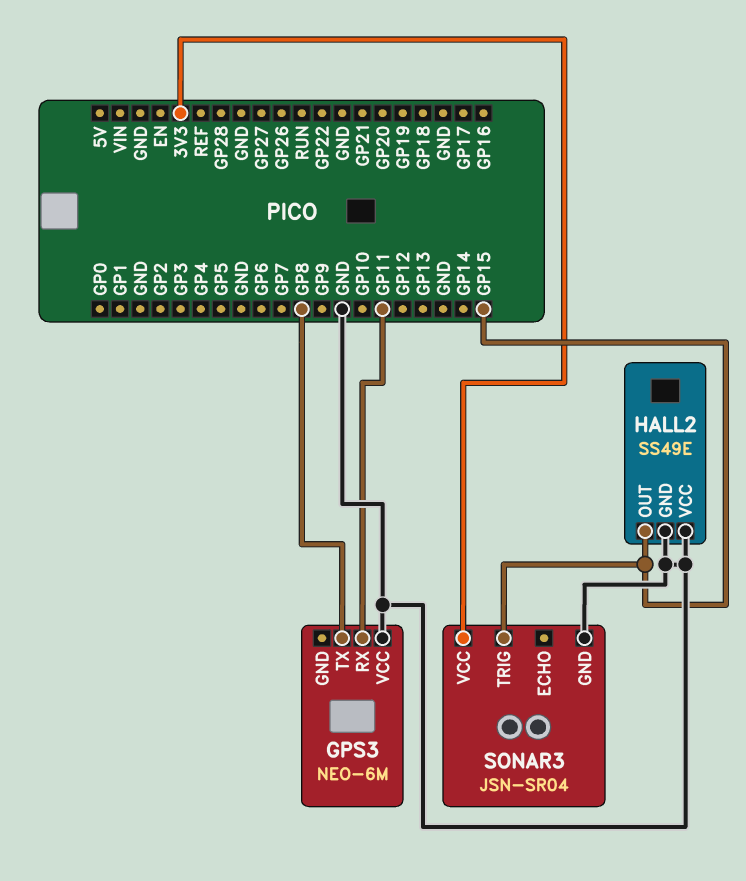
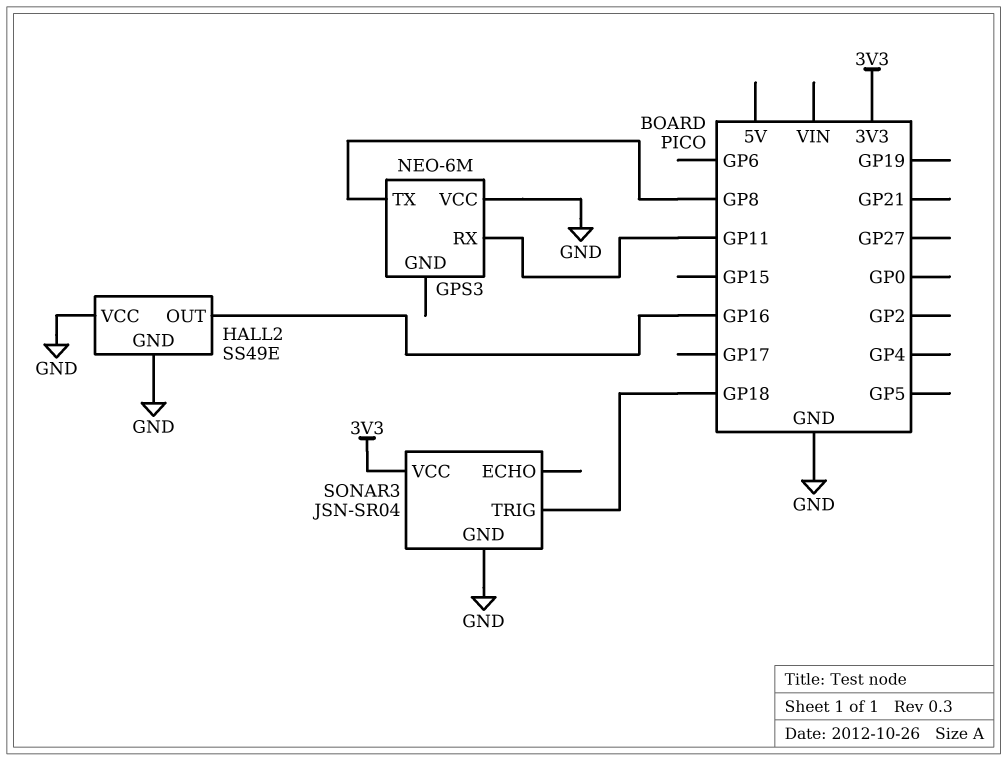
HALL2 pin OUT: GP15 -> GP16
SONAR3 pin TRIG: GP15 -> GP18

